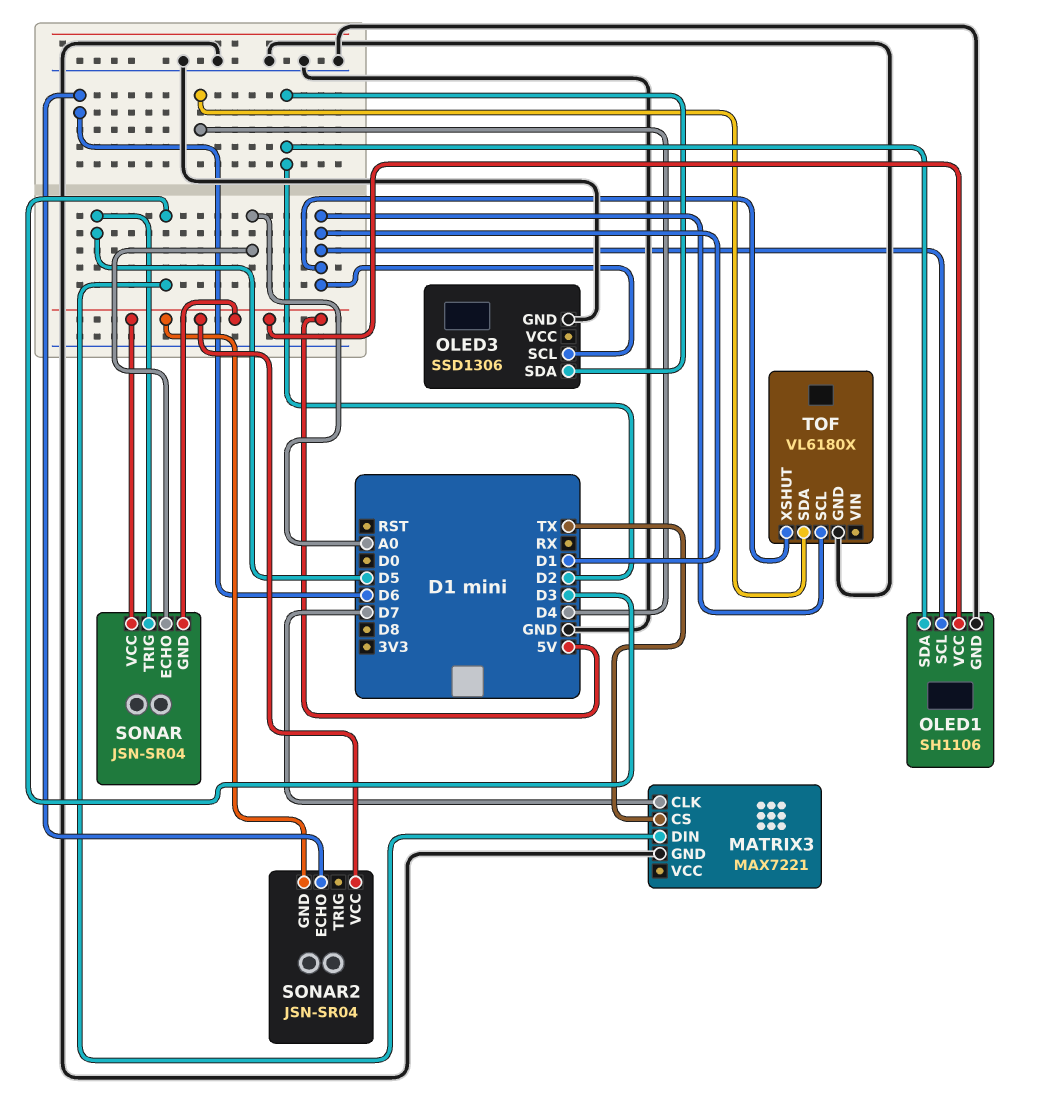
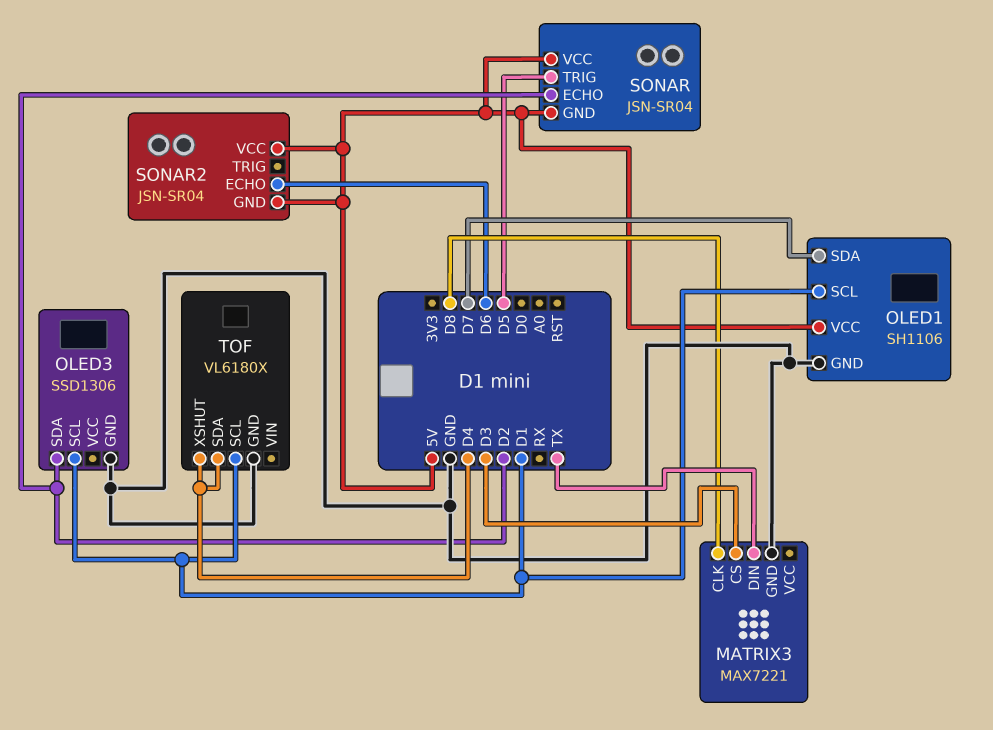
MATRIX3 pin CLK: D7 -> D8
MATRIX3 pin CS: TX -> D3
MATRIX3 pin DIN: D3 -> TX
OLED1 pin SDA: D2 -> D7
SONAR pin ECHO: A0 -> D2
TOF pin XSHUT: D1 -> D4

